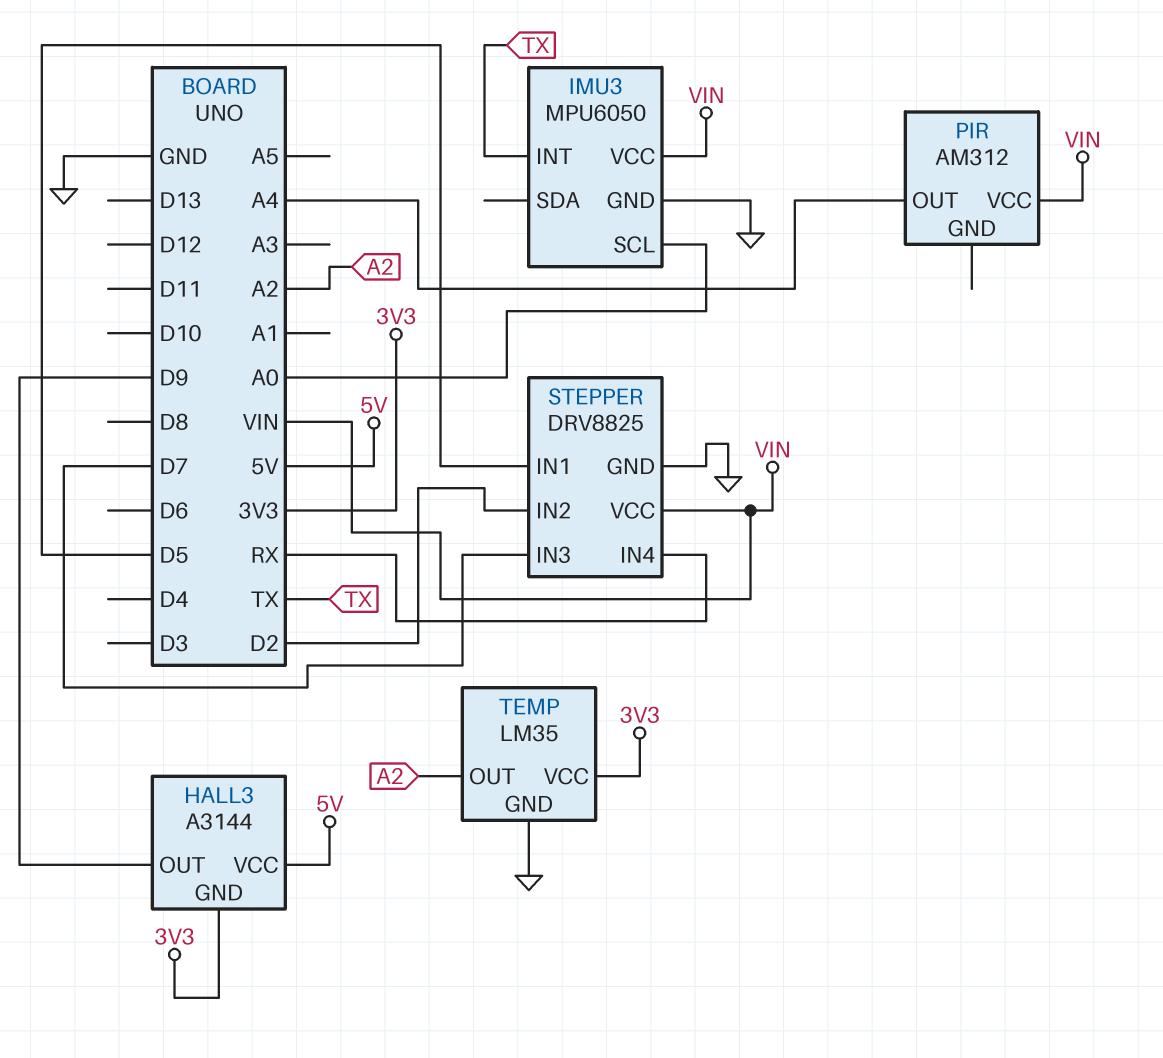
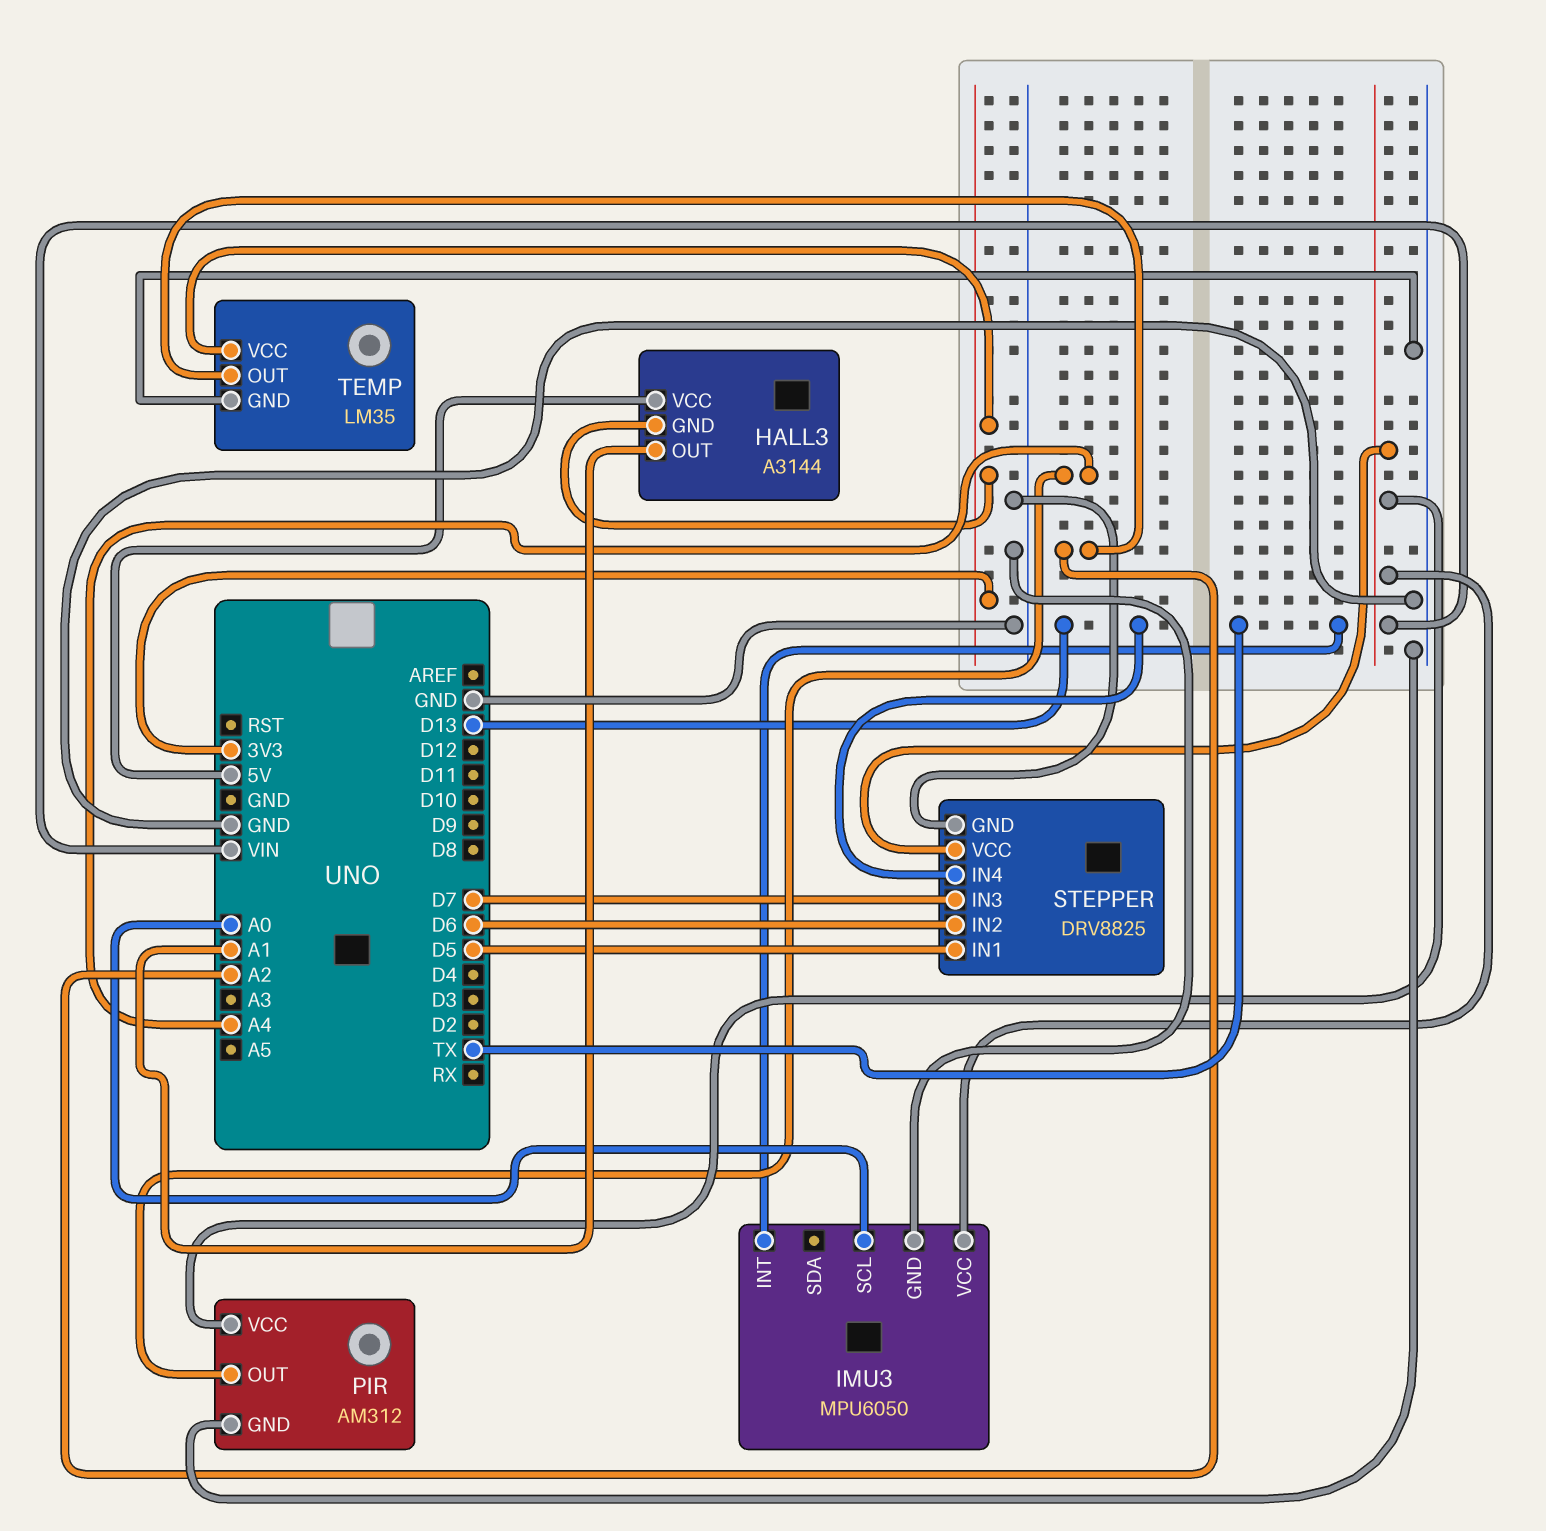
HALL3 pin OUT: D9 -> A1
PIR pin GND: none -> GND
STEPPER pin IN2: D2 -> D6
STEPPER pin IN4: RX -> D13

